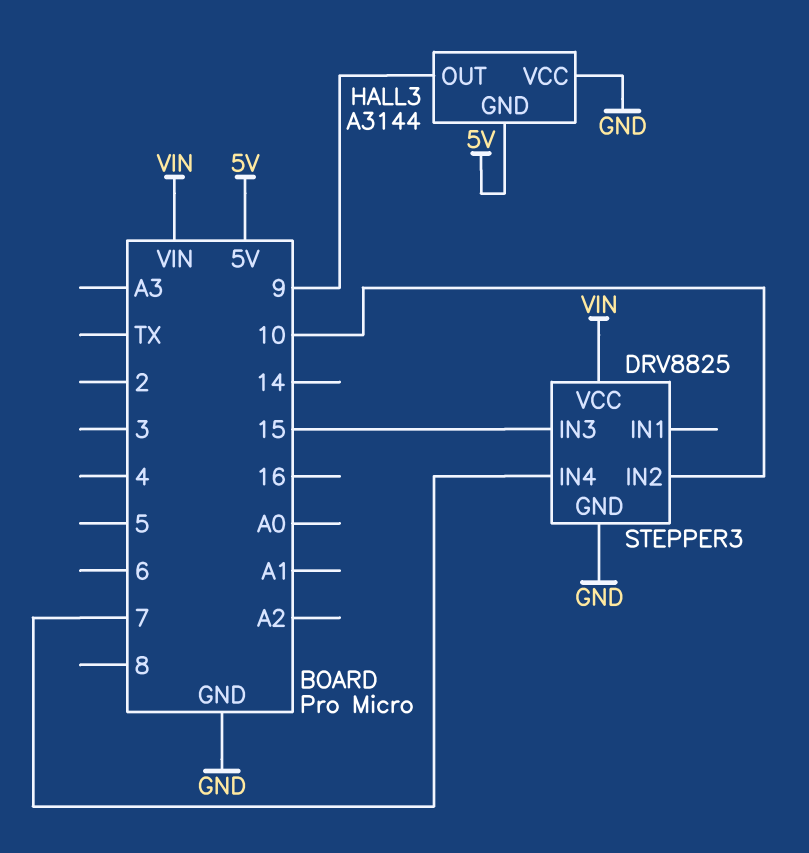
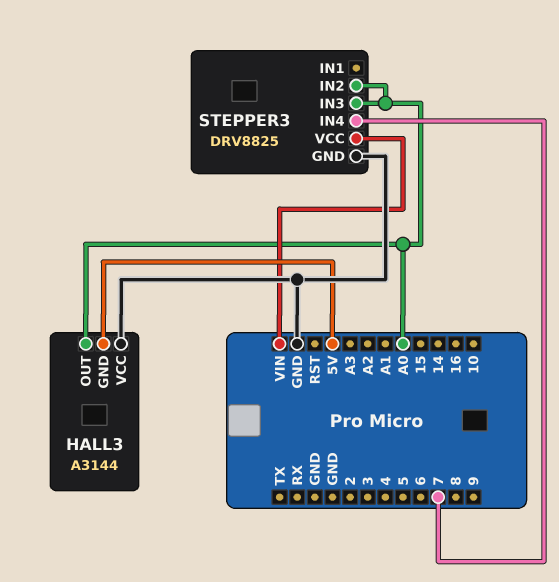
HALL3 pin OUT: 9 -> A0
STEPPER3 pin IN2: 10 -> A0
STEPPER3 pin IN3: 15 -> A0

